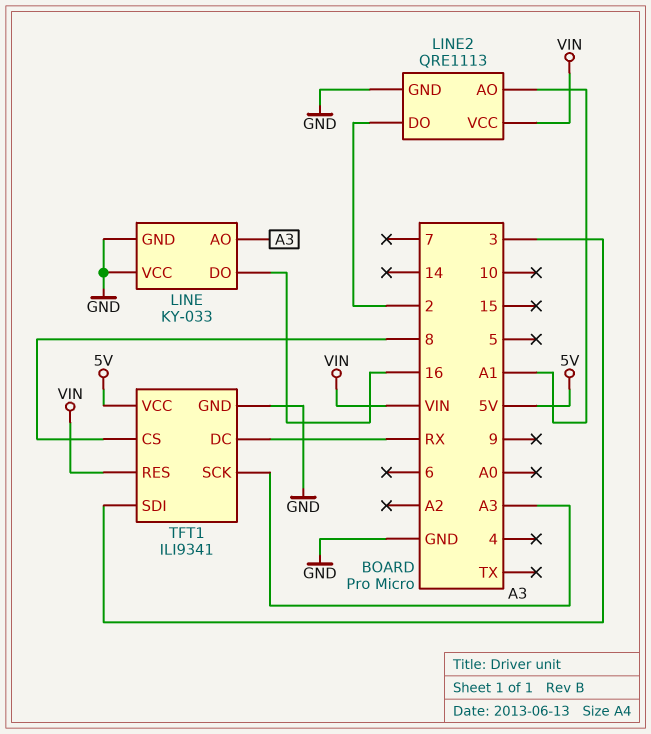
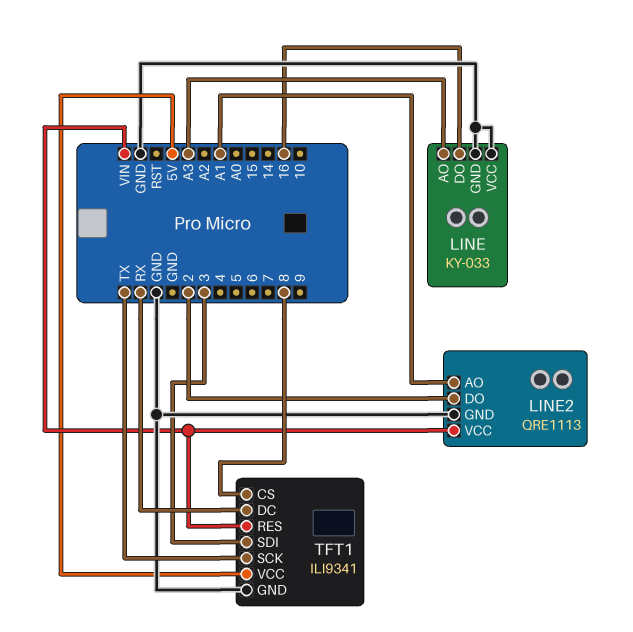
TFT1 pin SCK: A3 -> TX

